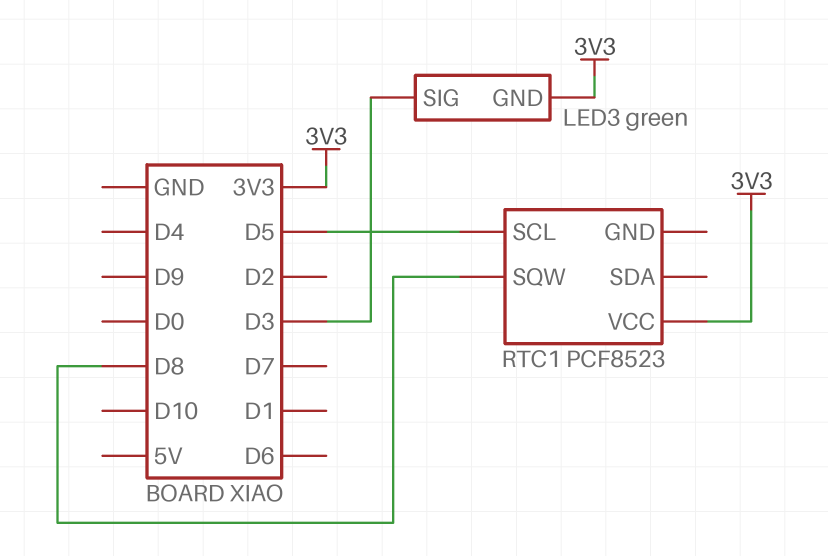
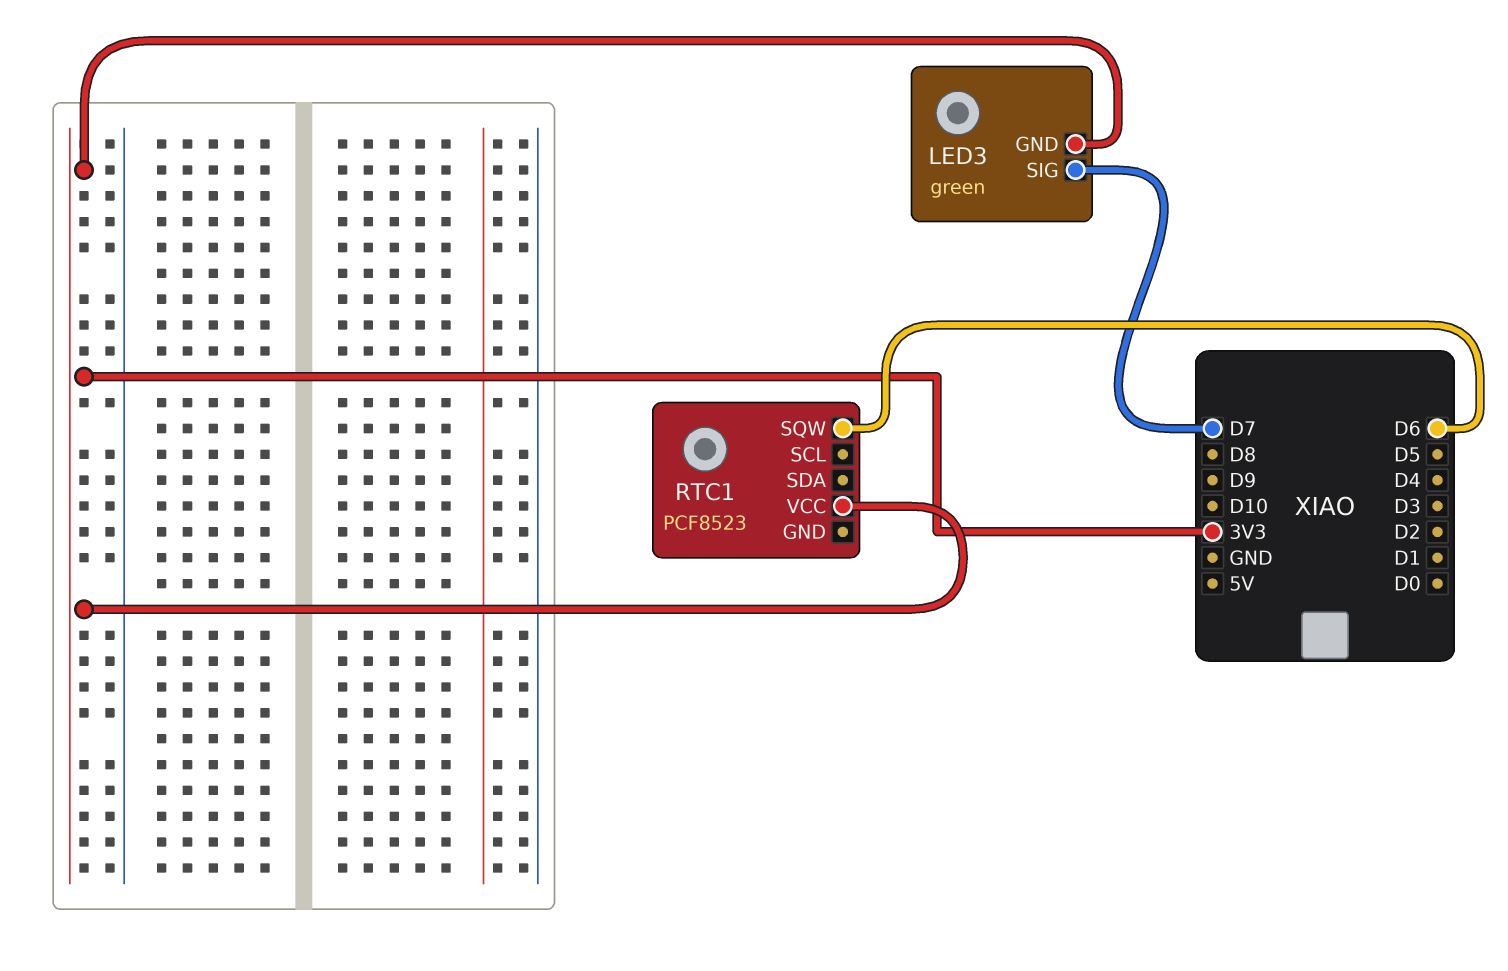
LED3 pin SIG: D3 -> D7
RTC1 pin SCL: D5 -> none
RTC1 pin SQW: D8 -> D6

